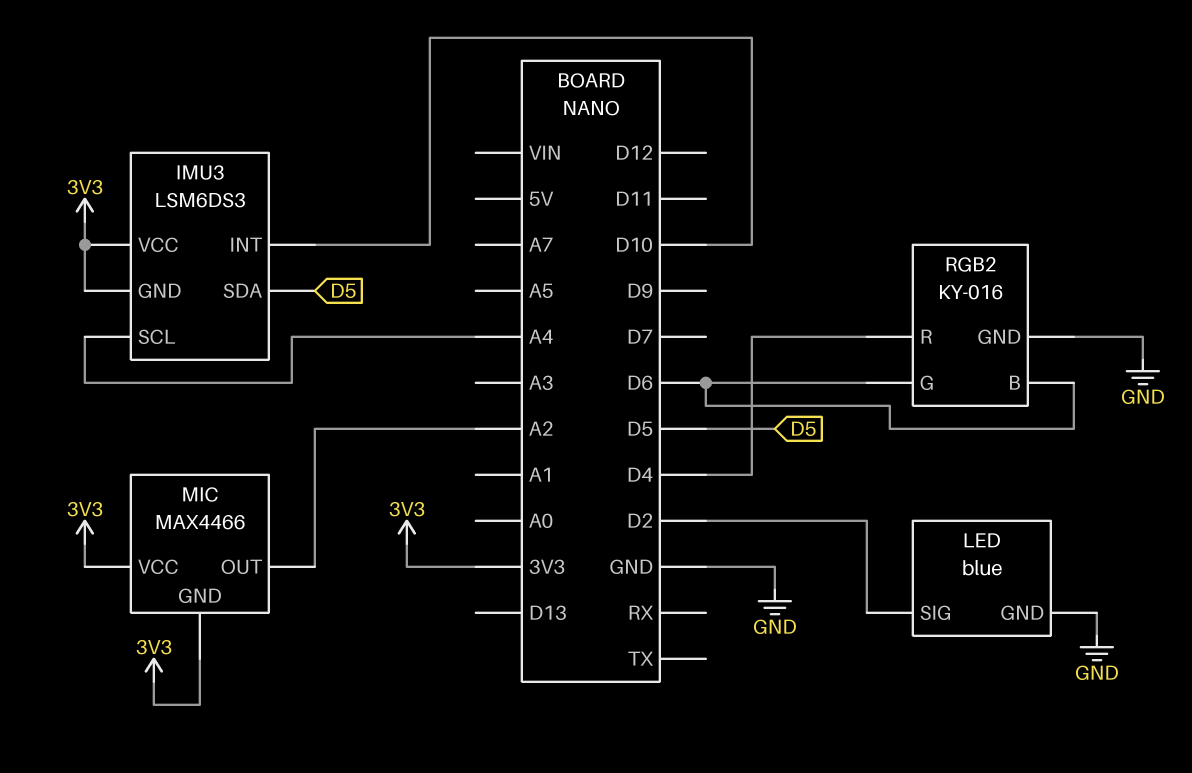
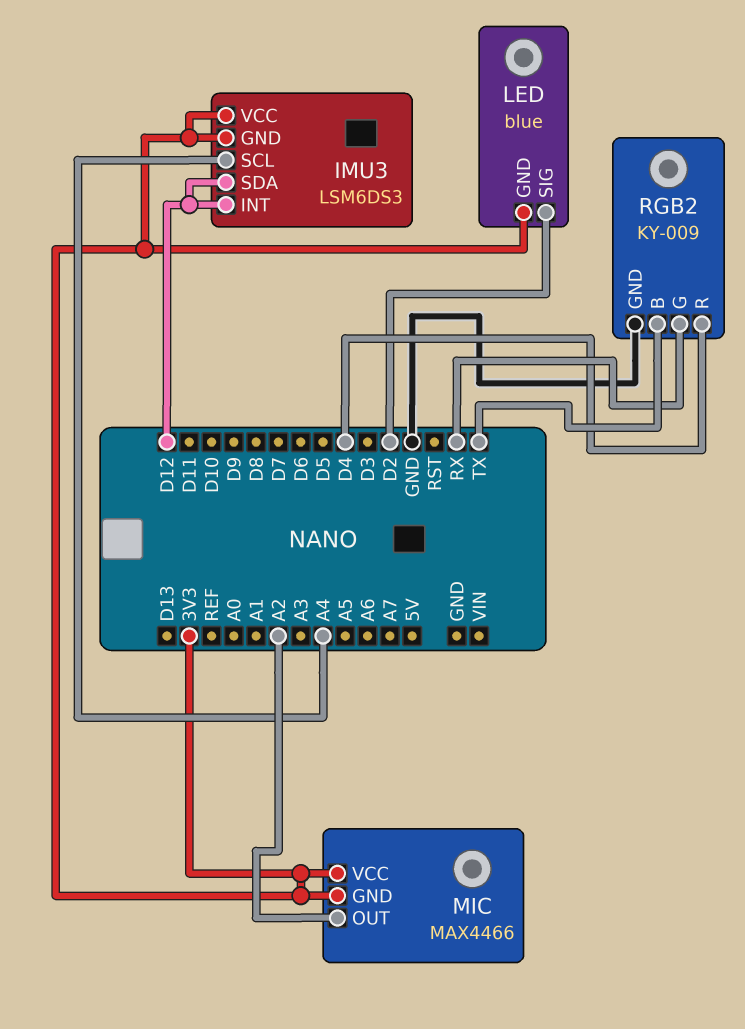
IMU3 pin INT: D10 -> D12
IMU3 pin SDA: D5 -> D12
LED pin GND: GND -> 3V3
RGB2: KY-016 -> KY-009
RGB2 pin B: D6 -> TX
RGB2 pin G: D6 -> RX

